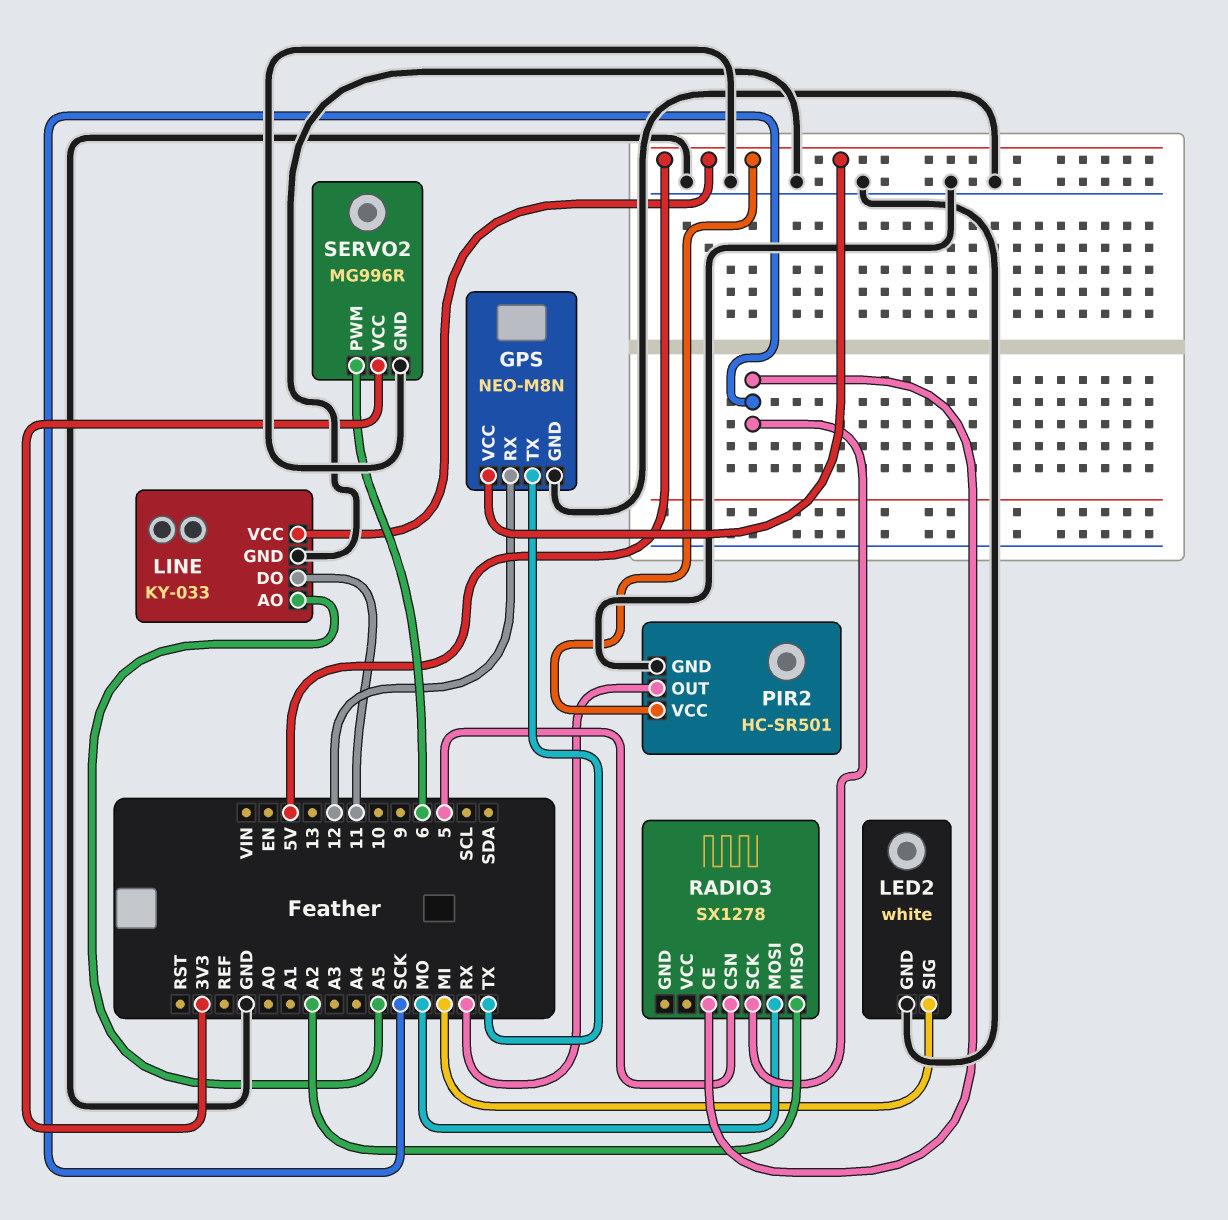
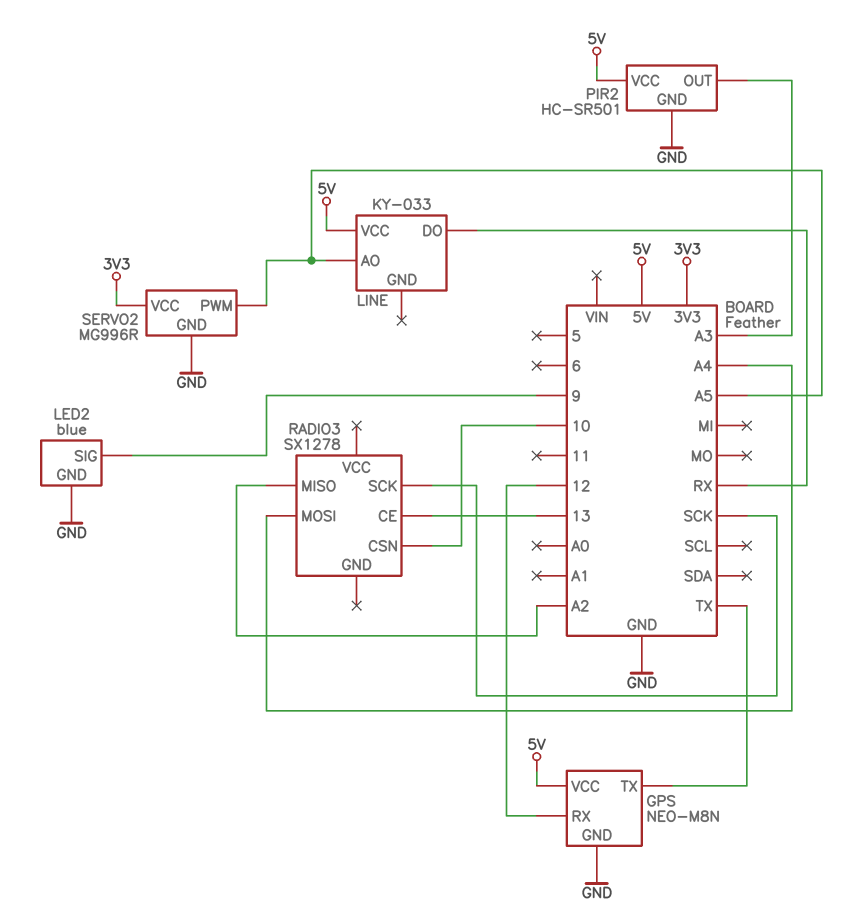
LED2: white -> blue
LED2 pin SIG: MI -> 9
LINE pin DO: 11 -> RX
LINE pin GND: GND -> none
PIR2 pin OUT: RX -> A3
RADIO3 pin CE: SCK -> 13
RADIO3 pin CSN: 5 -> 10
RADIO3 pin MOSI: MO -> A4
SERVO2 pin PWM: 6 -> A5

